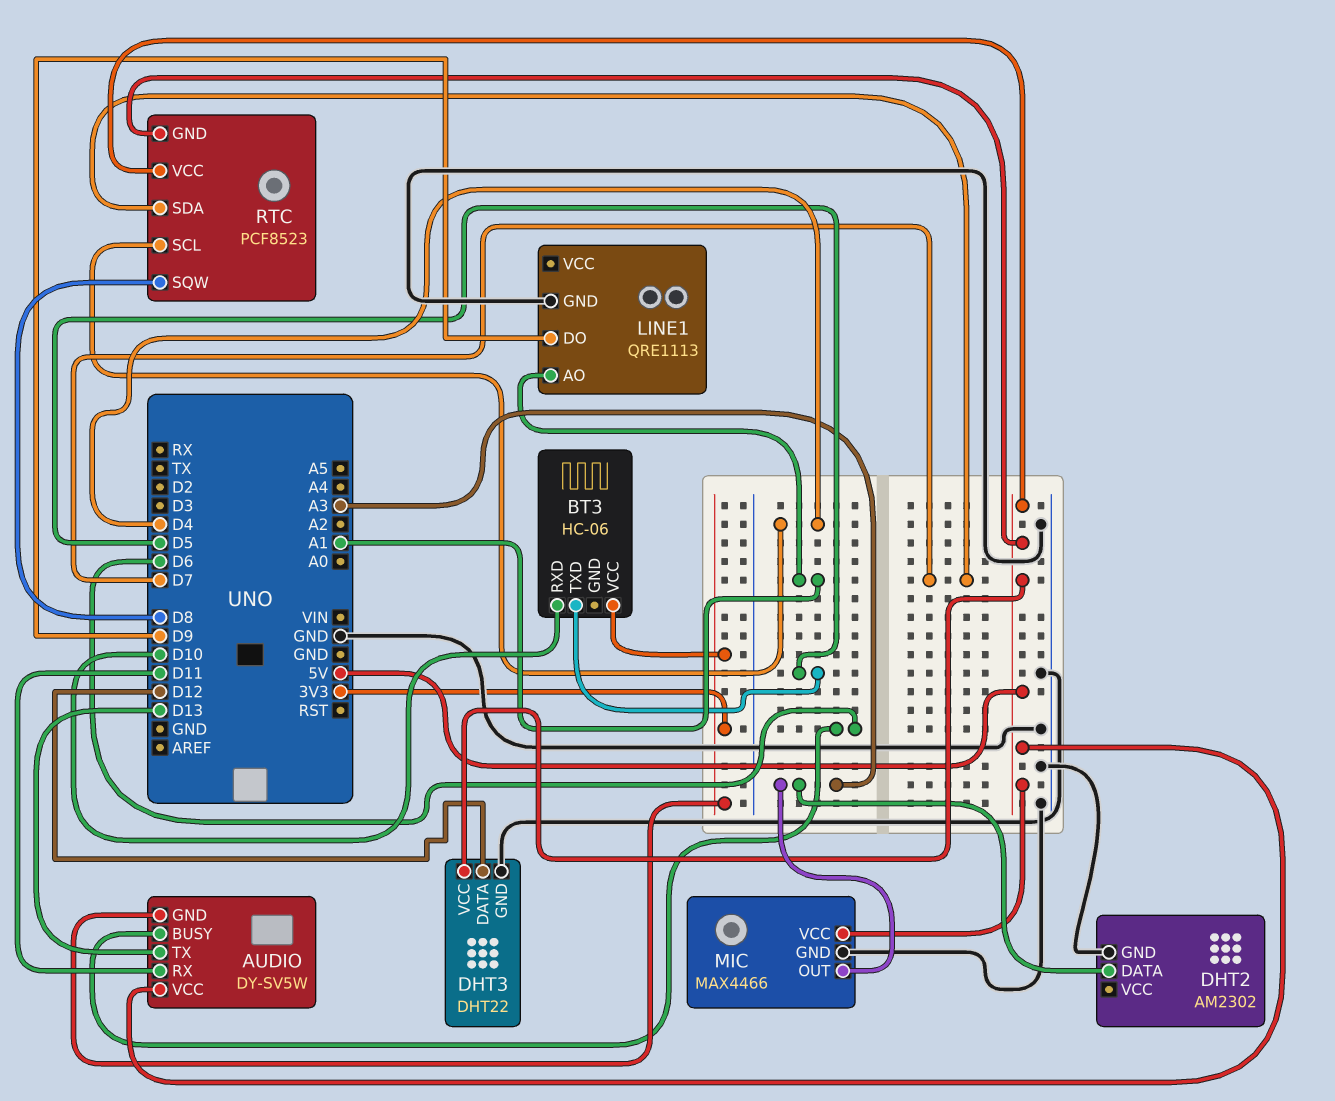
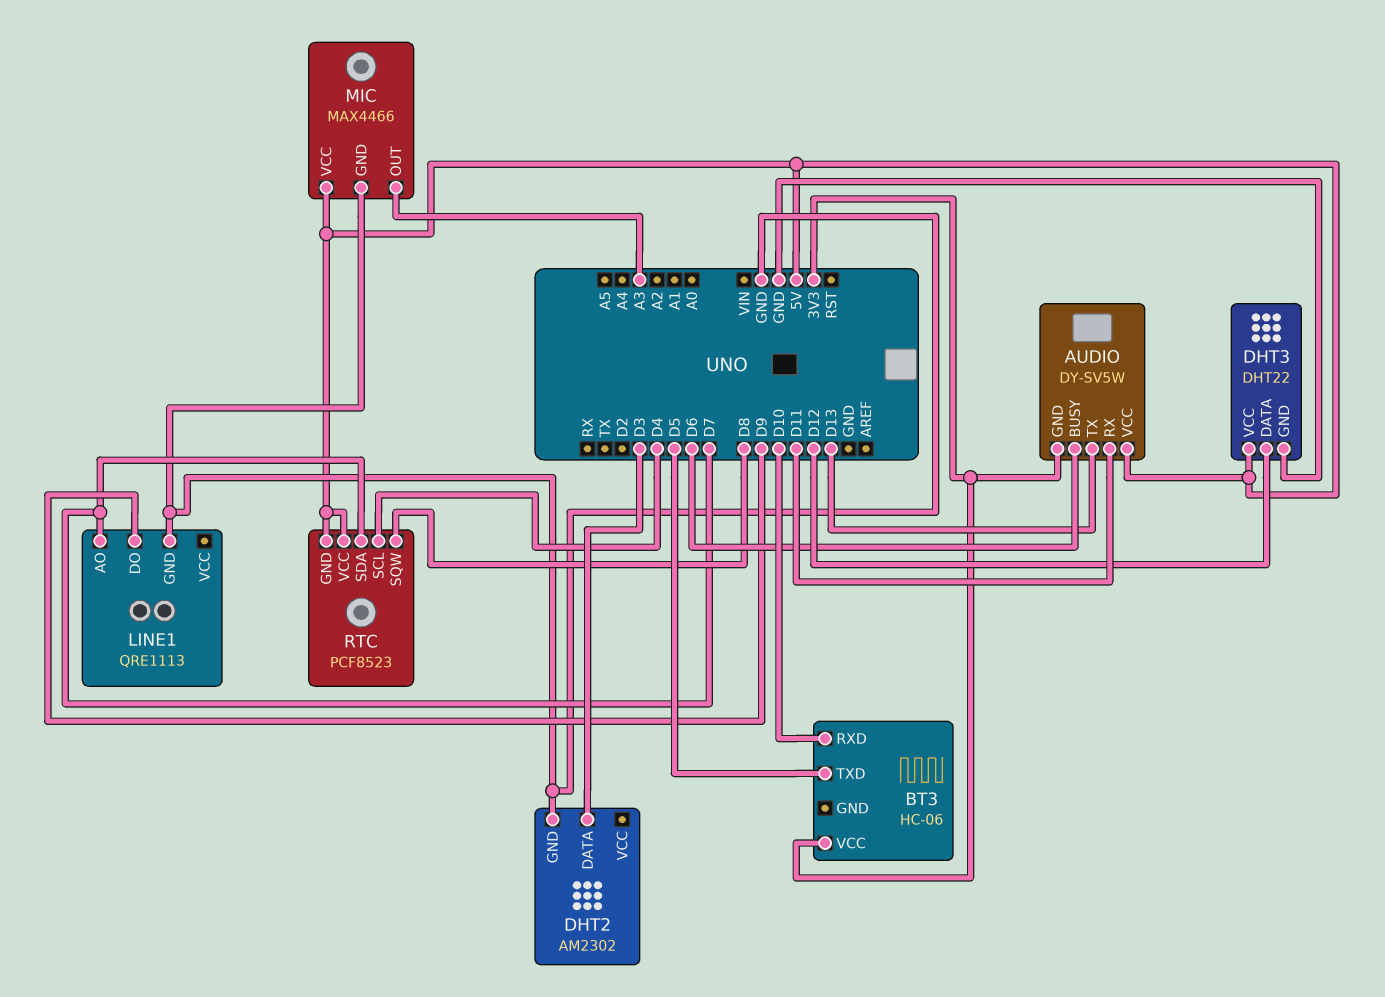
DHT2 pin DATA: A3 -> D3
LINE1 pin AO: A1 -> D7

